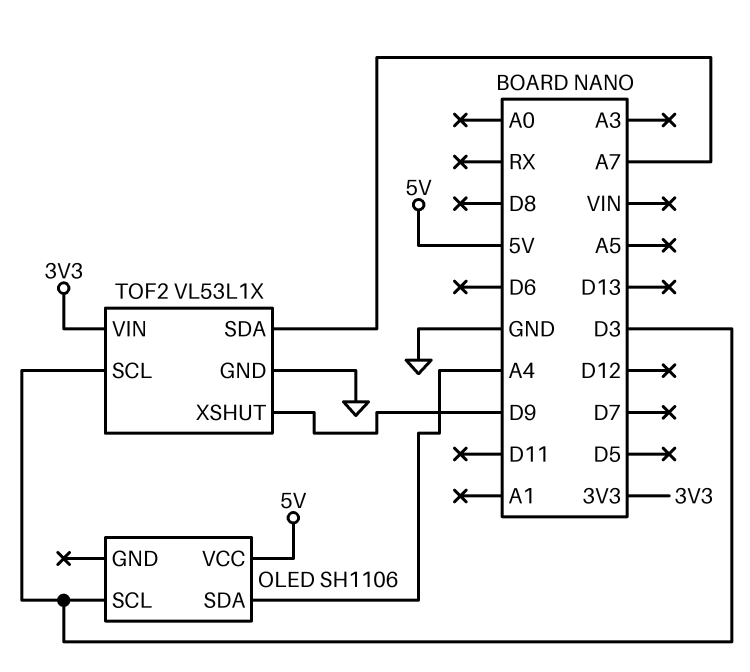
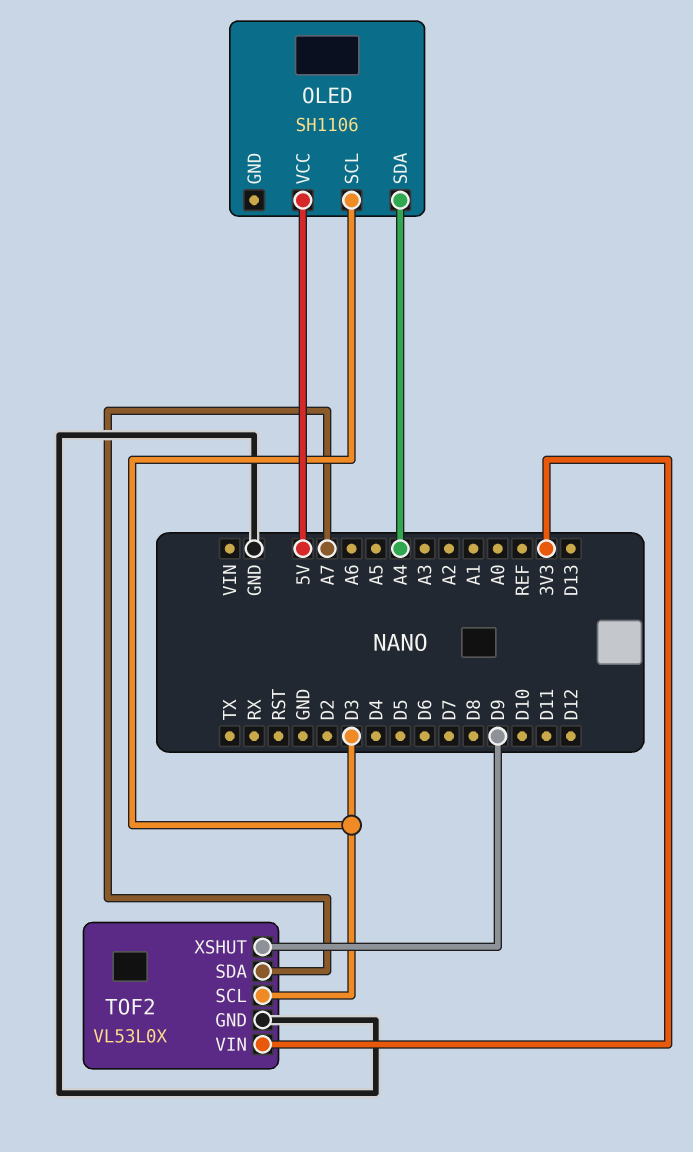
TOF2: VL53L1X -> VL53L0X

